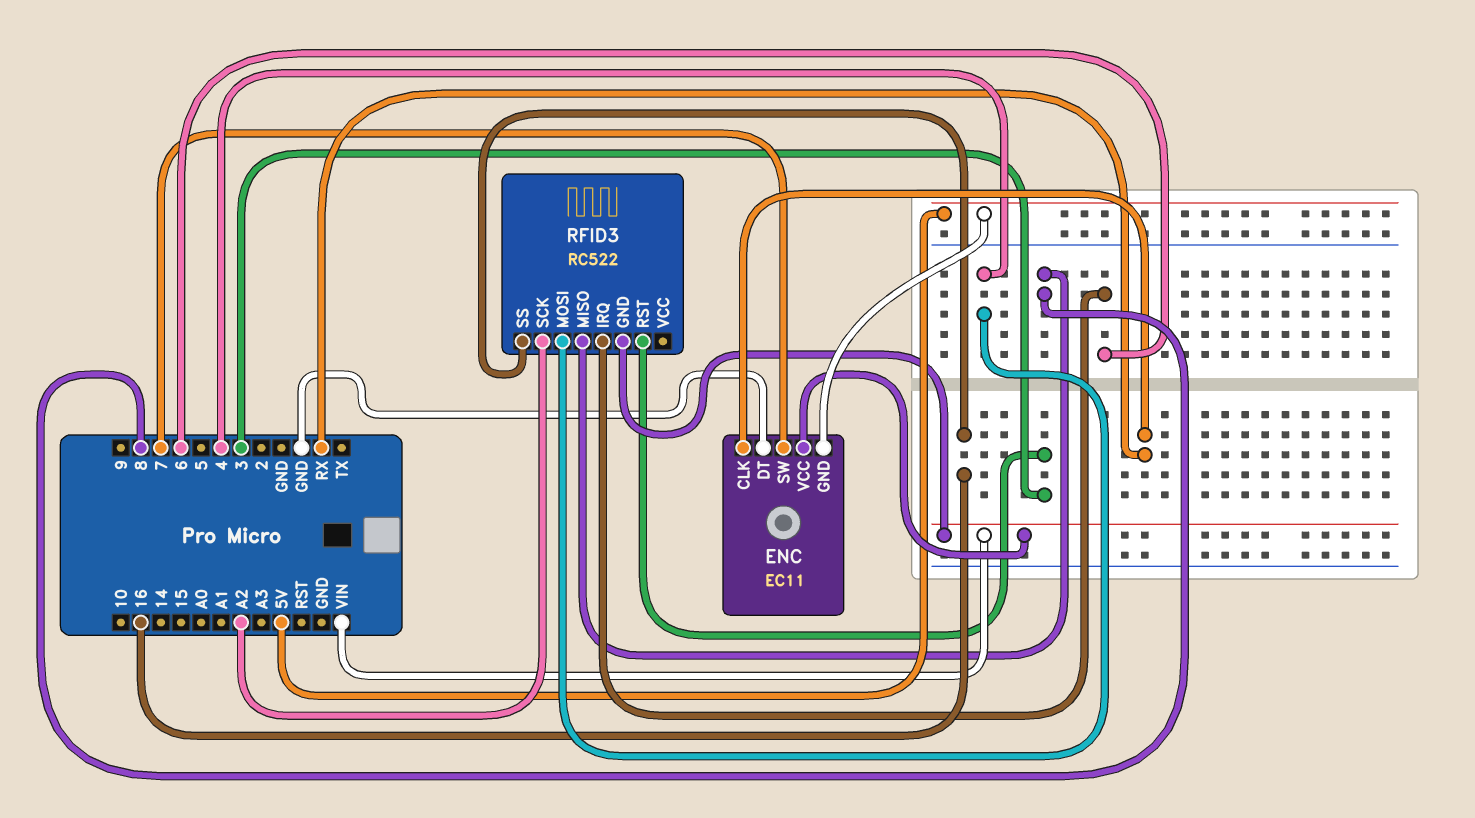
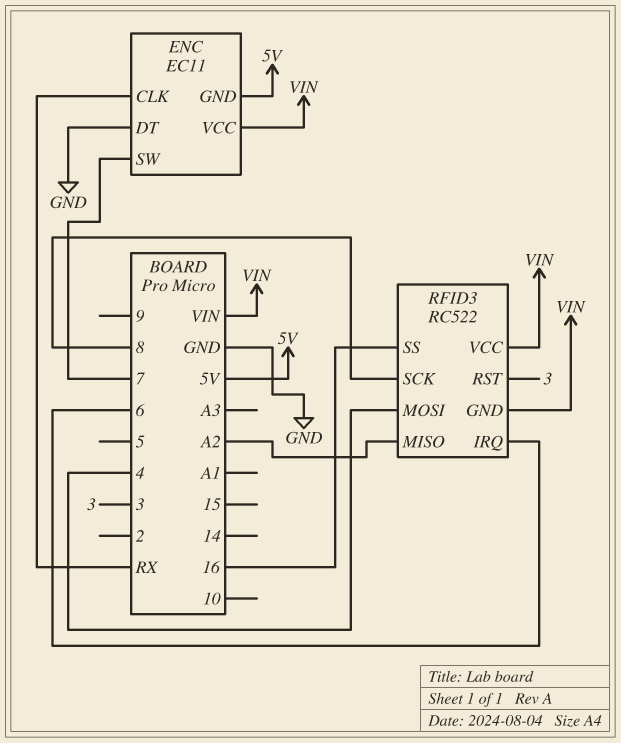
RFID3 pin MISO: 8 -> A2
RFID3 pin SCK: A2 -> 8
RFID3 pin VCC: none -> VIN

